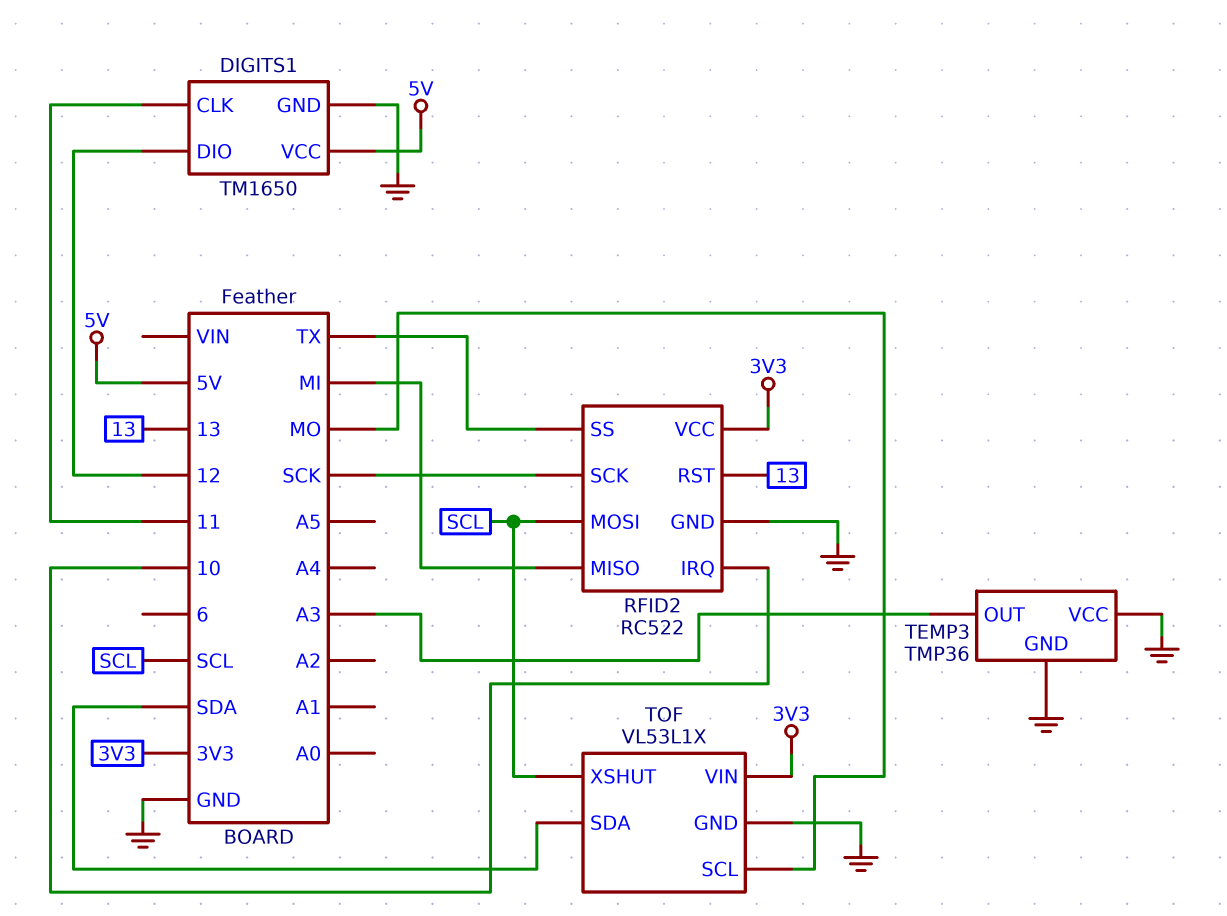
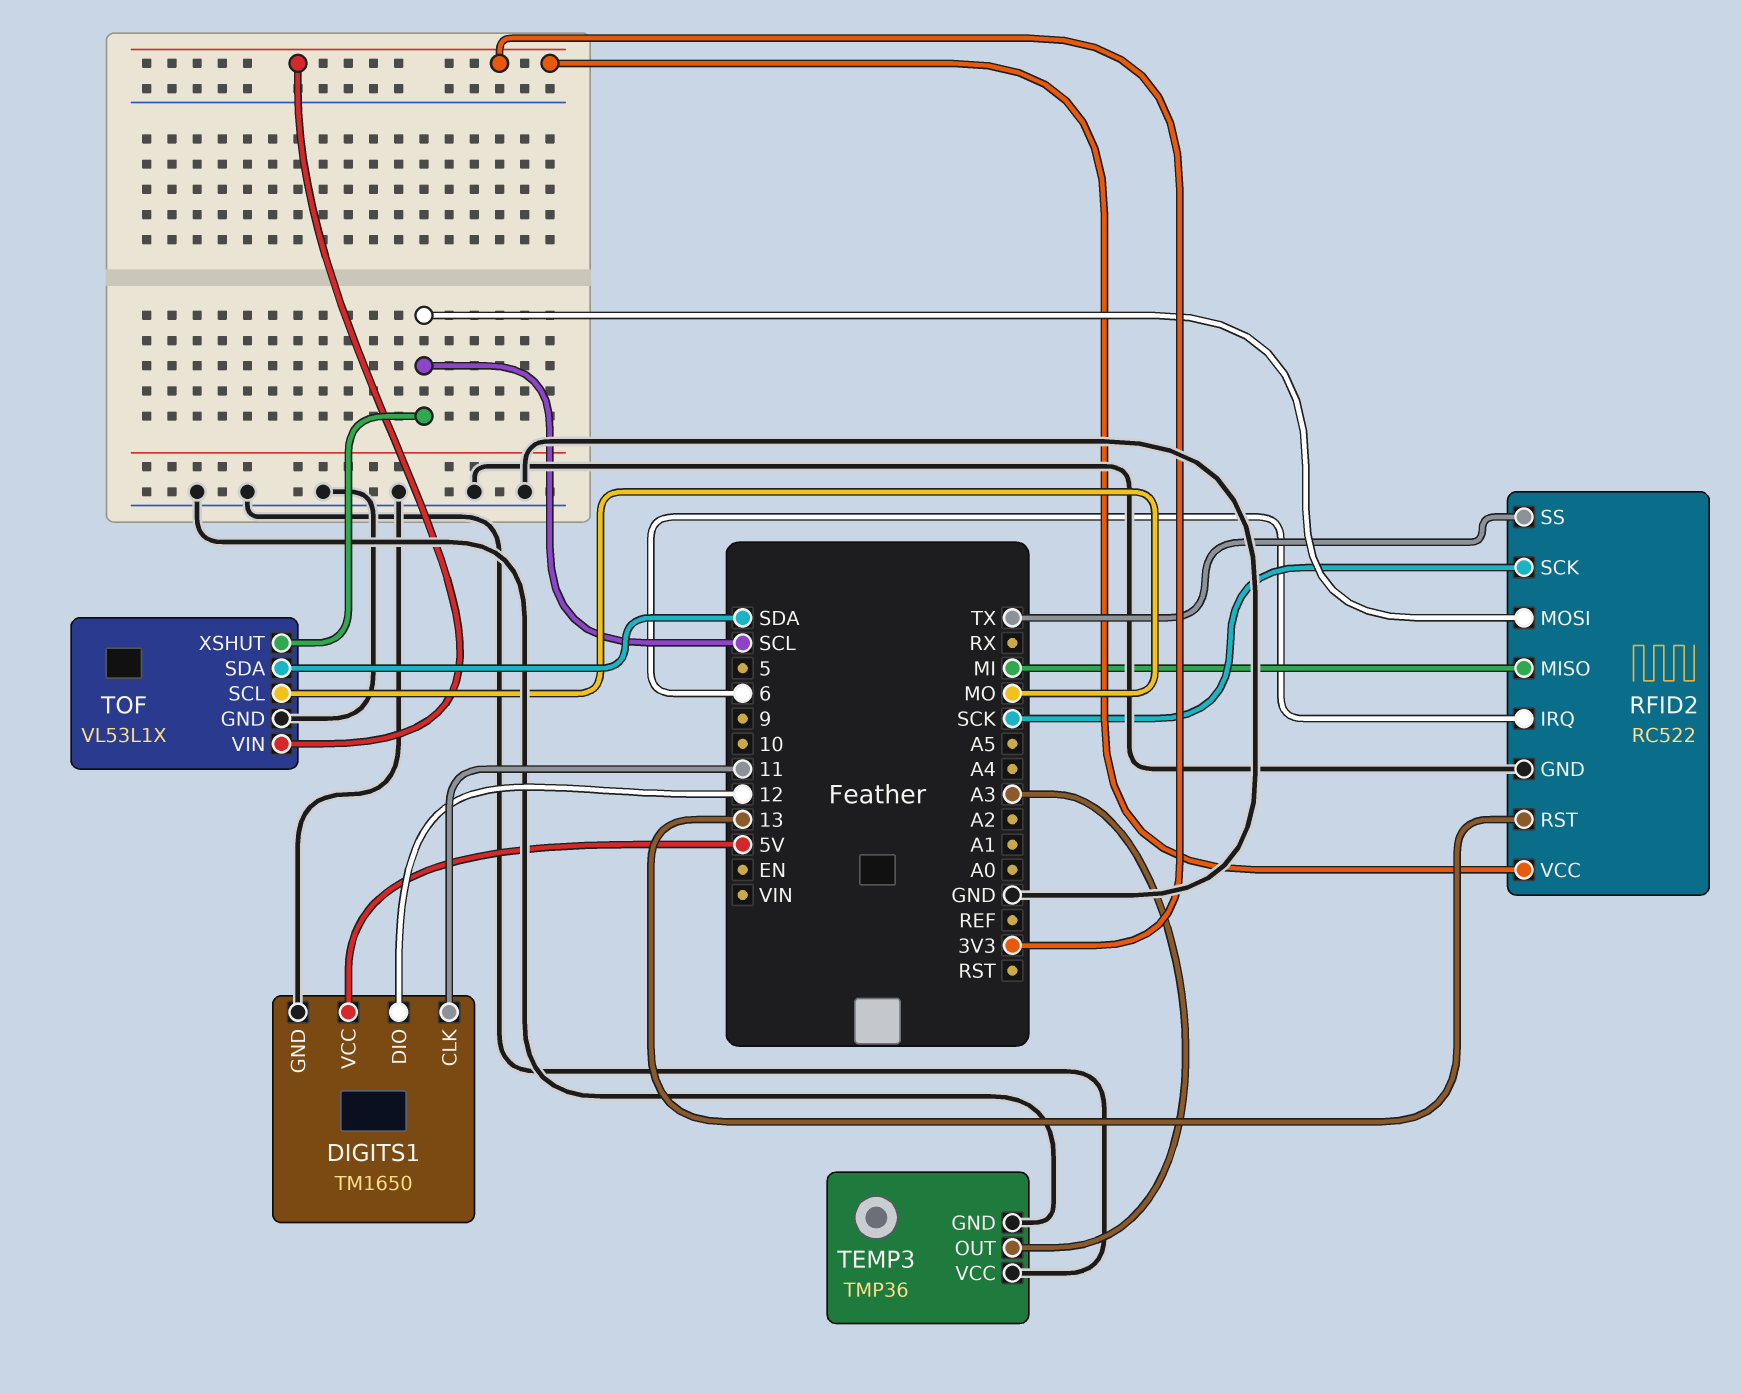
RFID2 pin IRQ: 10 -> 6

